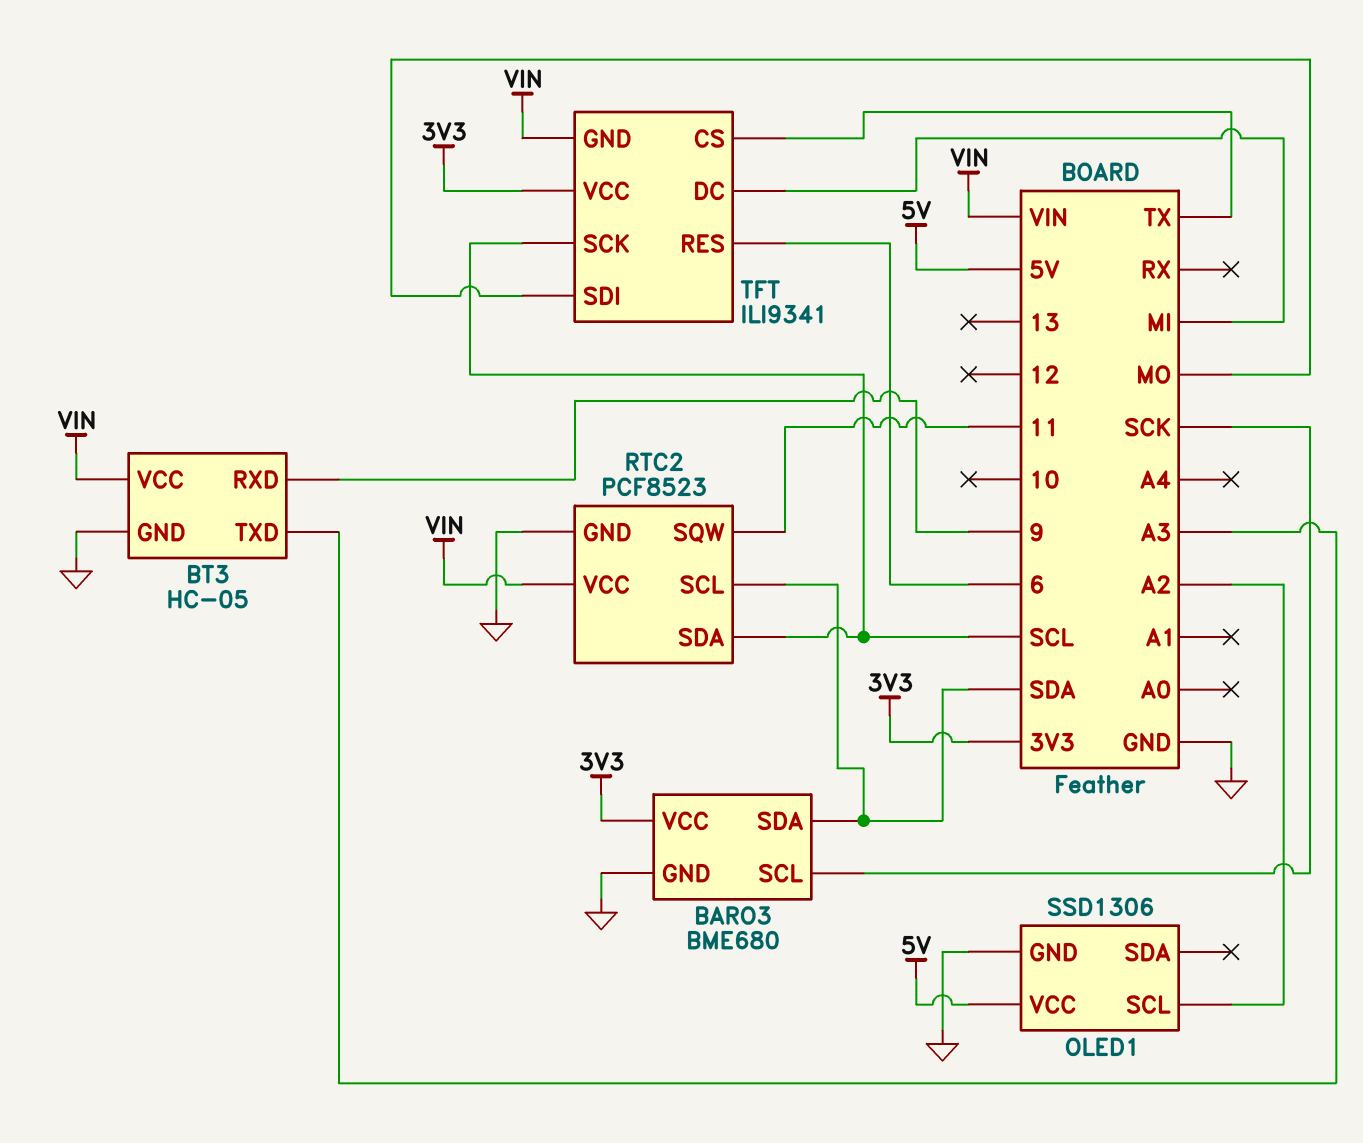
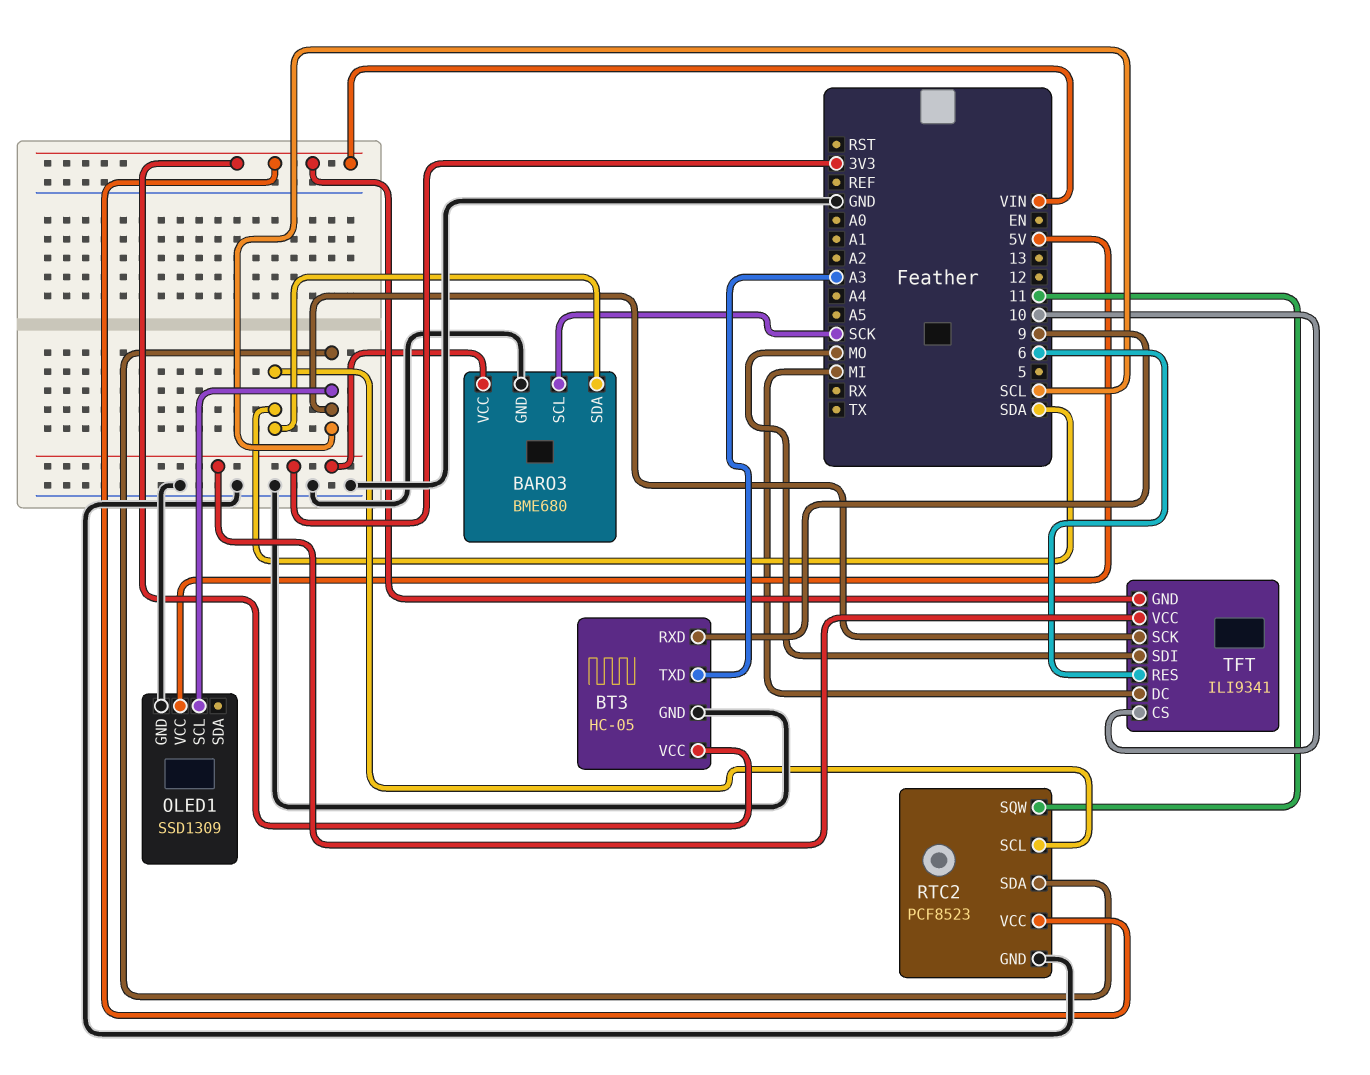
OLED1: SSD1306 -> SSD1309
OLED1 pin SCL: A2 -> SCL
TFT pin CS: TX -> 10

